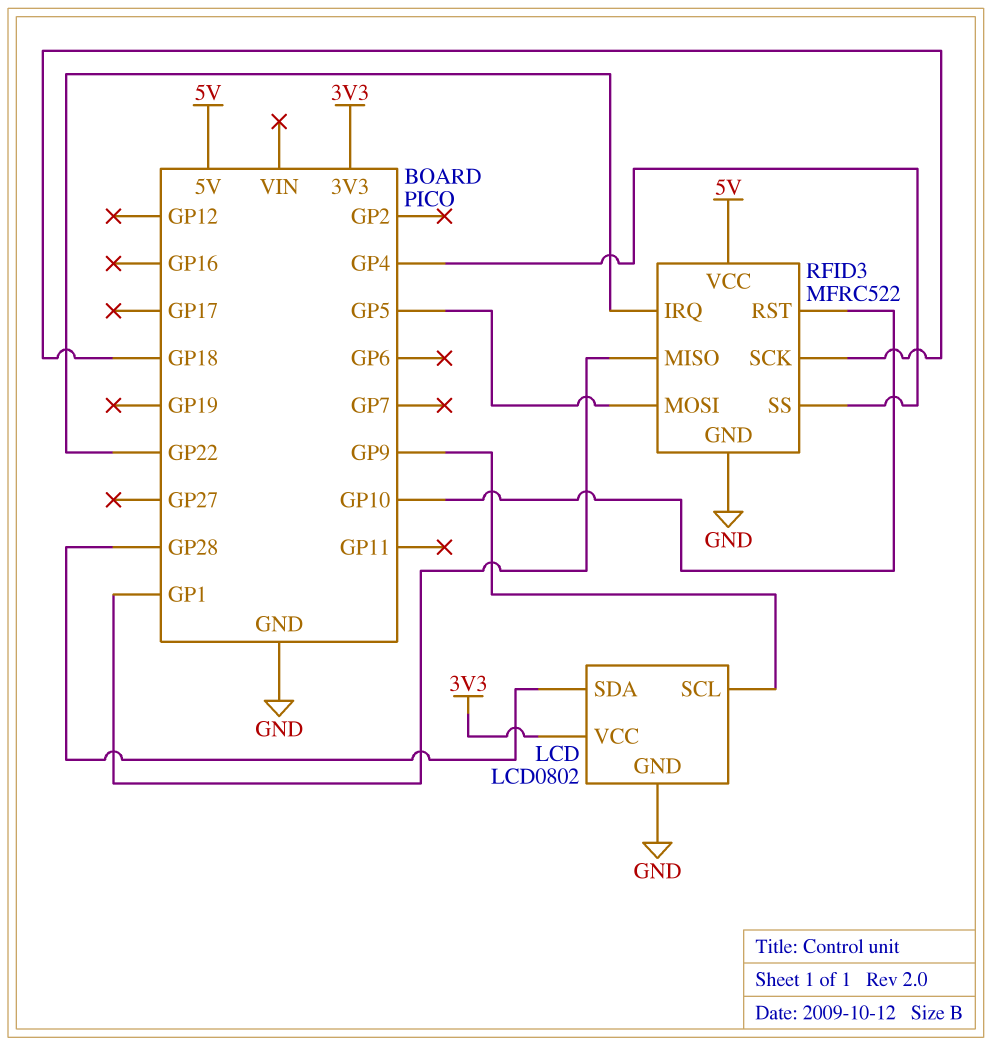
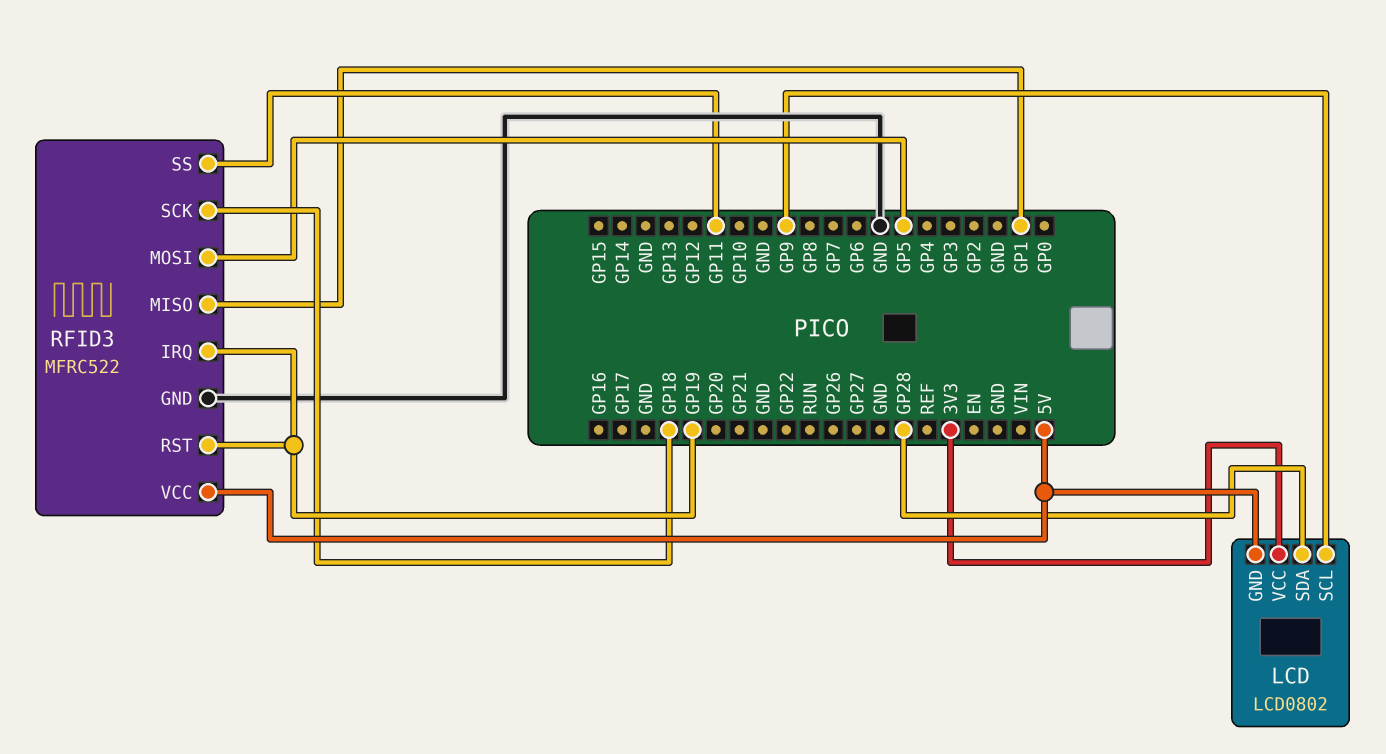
LCD pin GND: GND -> 5V
RFID3 pin IRQ: GP22 -> GP19
RFID3 pin RST: GP10 -> GP19
RFID3 pin SS: GP4 -> GP11

